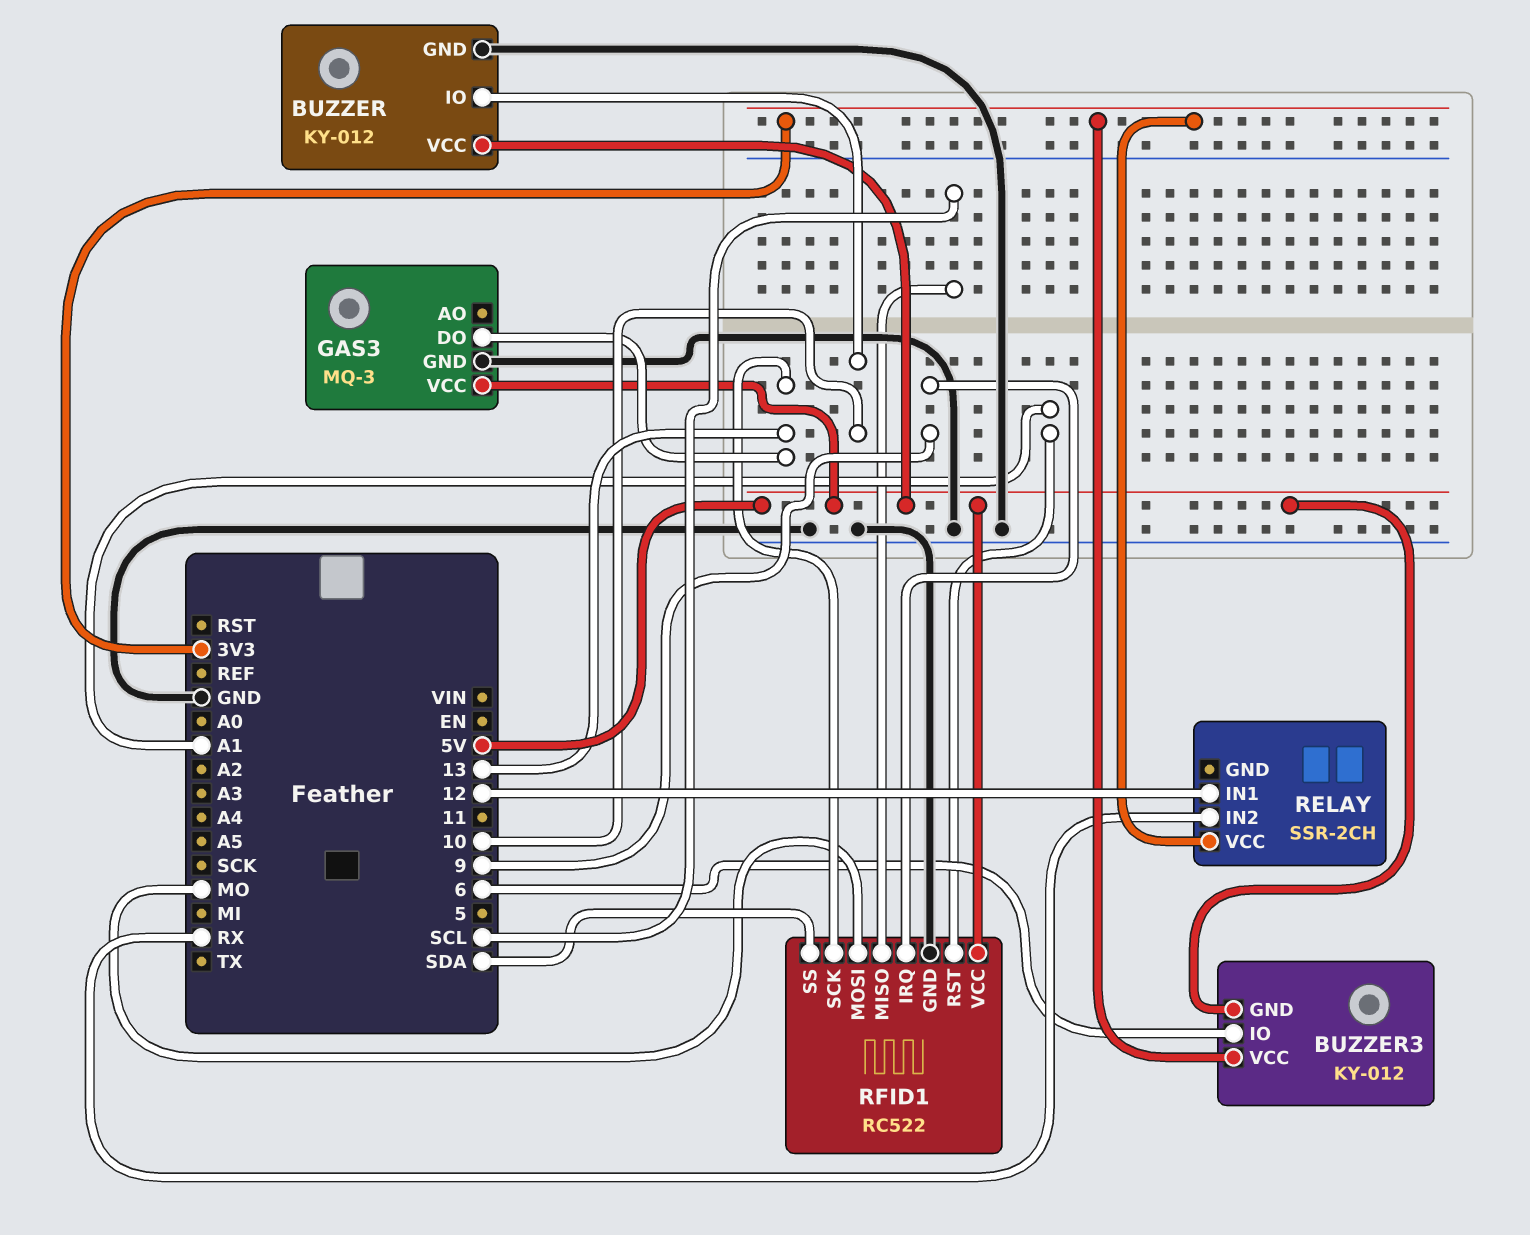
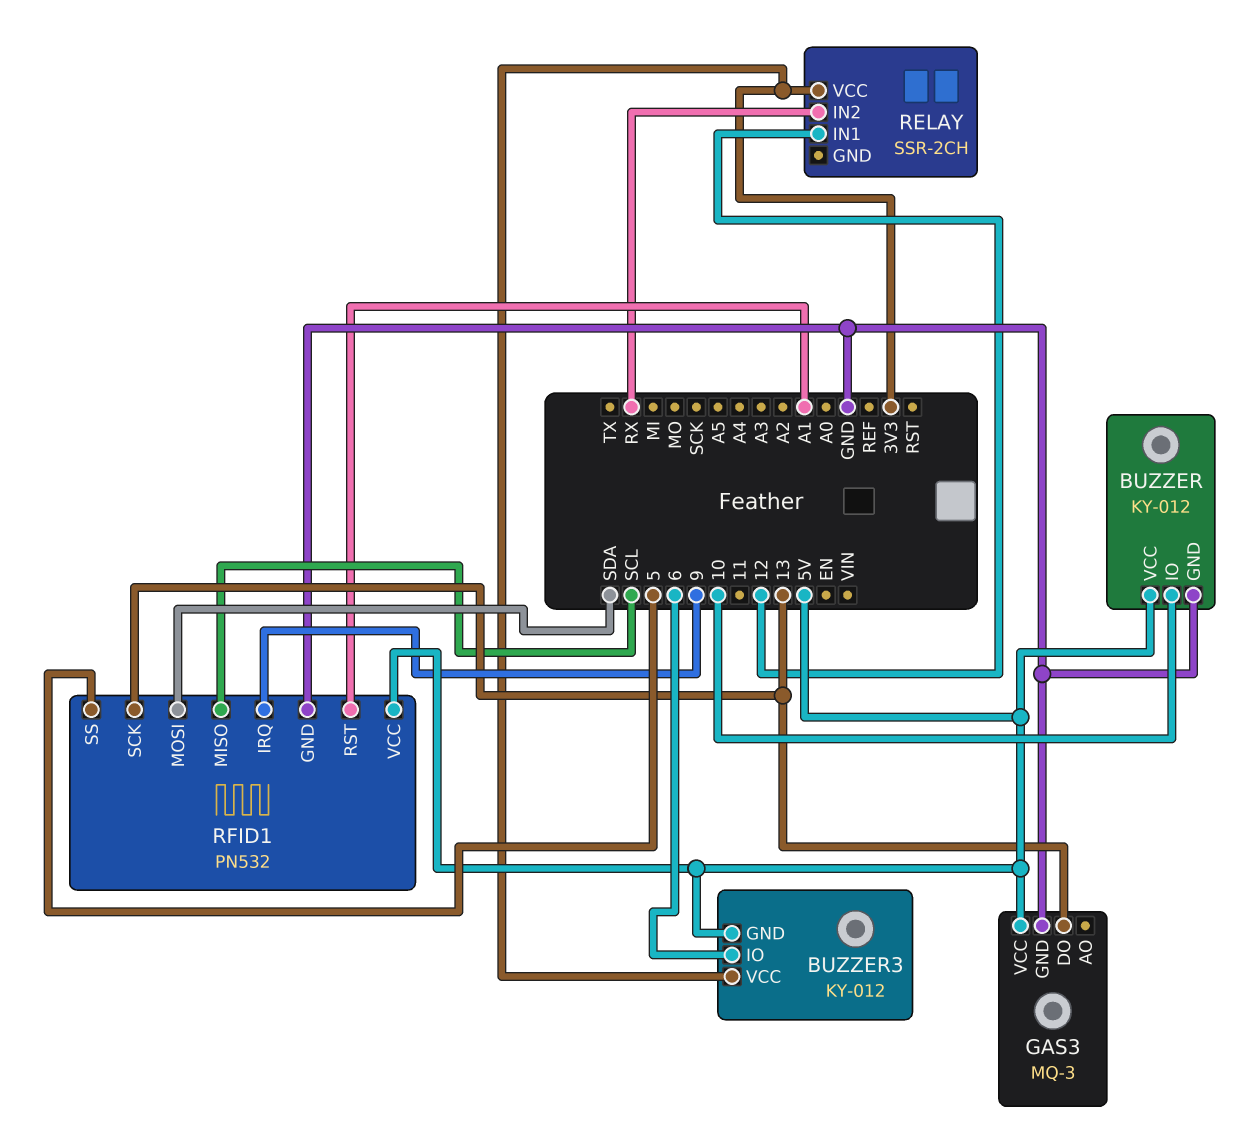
RFID1: RC522 -> PN532
RFID1 pin MOSI: MO -> SDA
RFID1 pin SS: SDA -> 5

